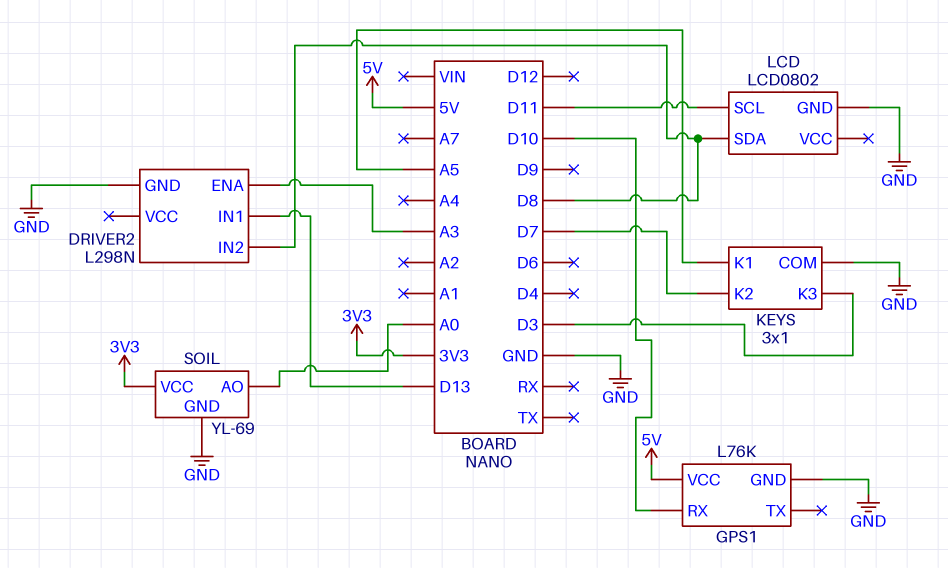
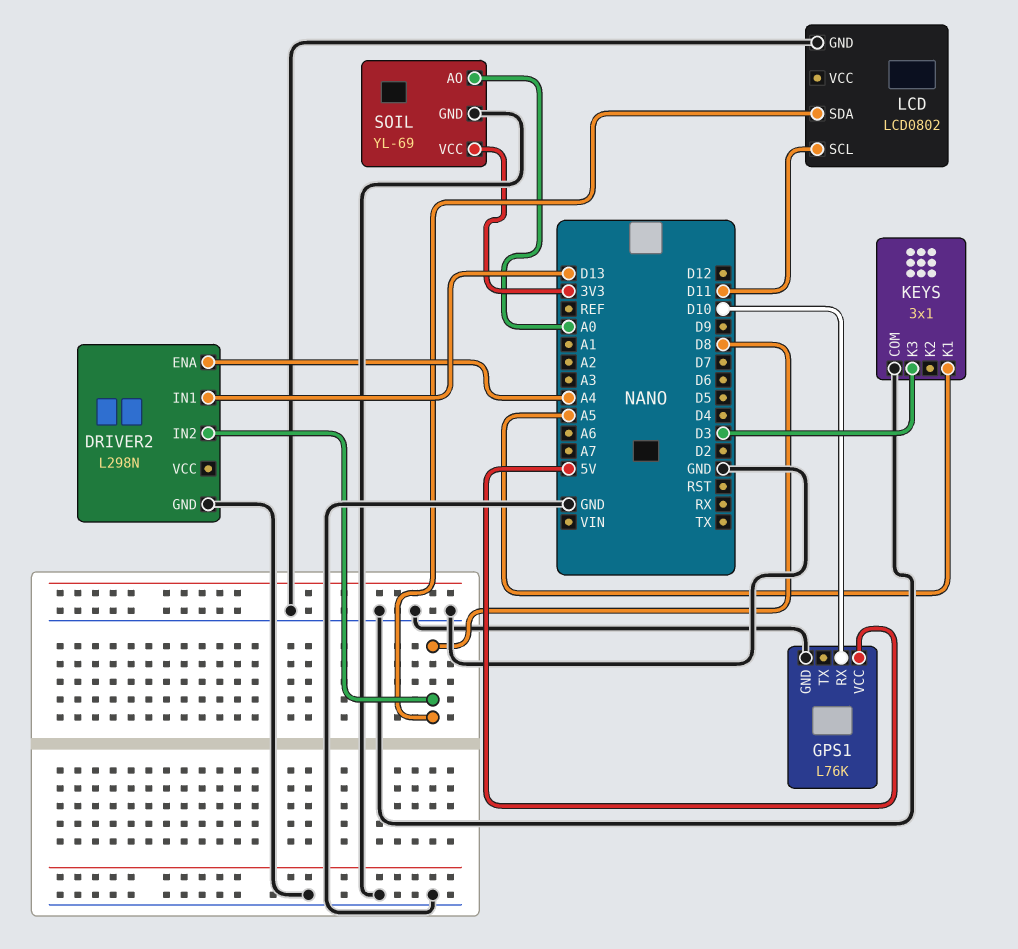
DRIVER2 pin ENA: A3 -> A4
KEYS pin K2: D7 -> none

